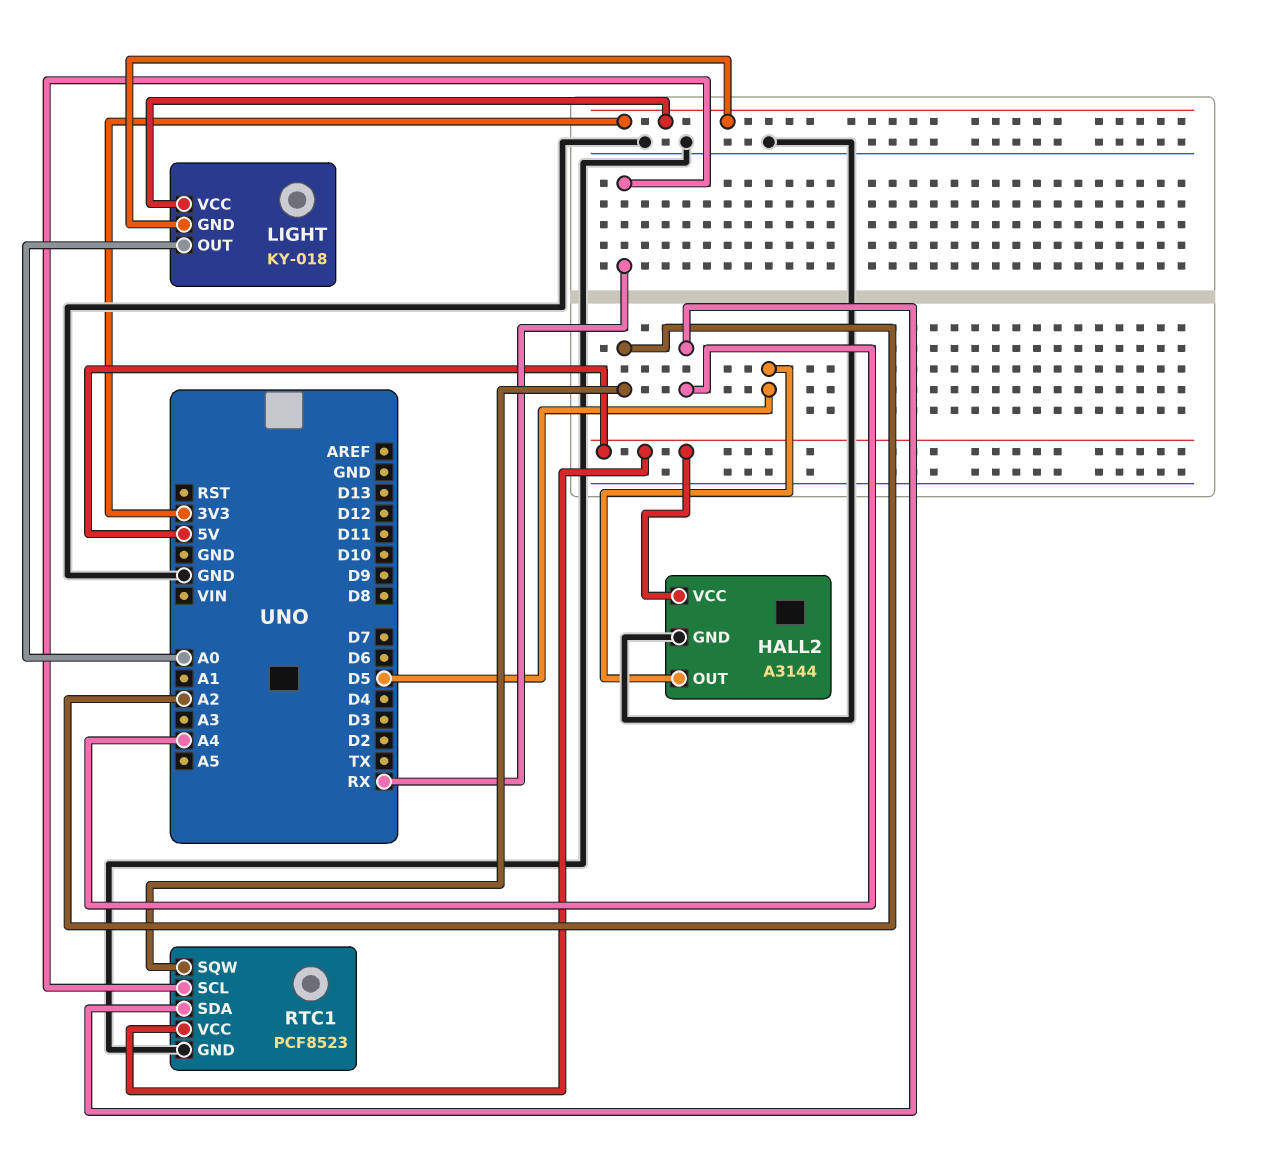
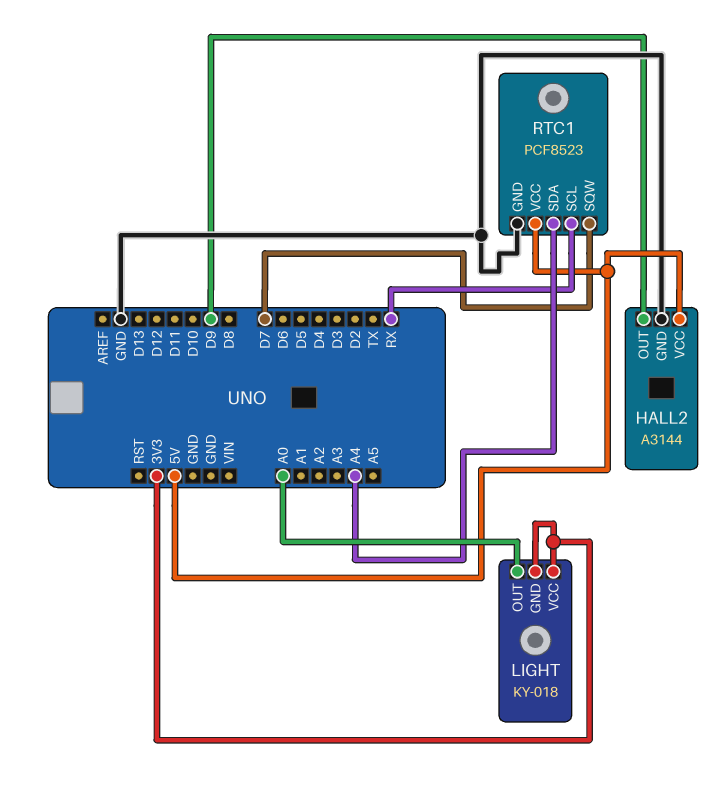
HALL2 pin OUT: D5 -> D9
RTC1 pin SQW: A2 -> D7

